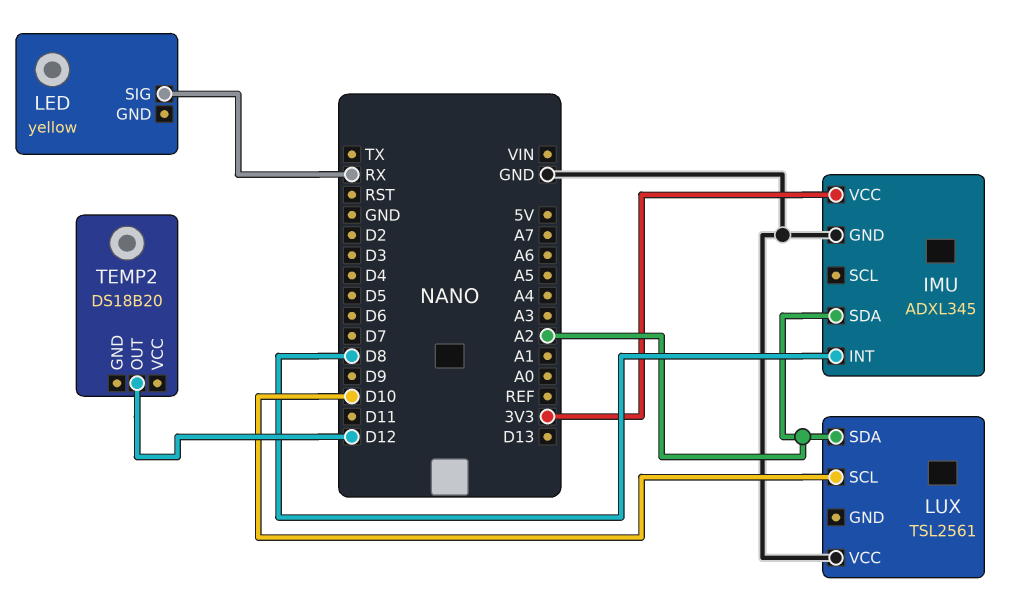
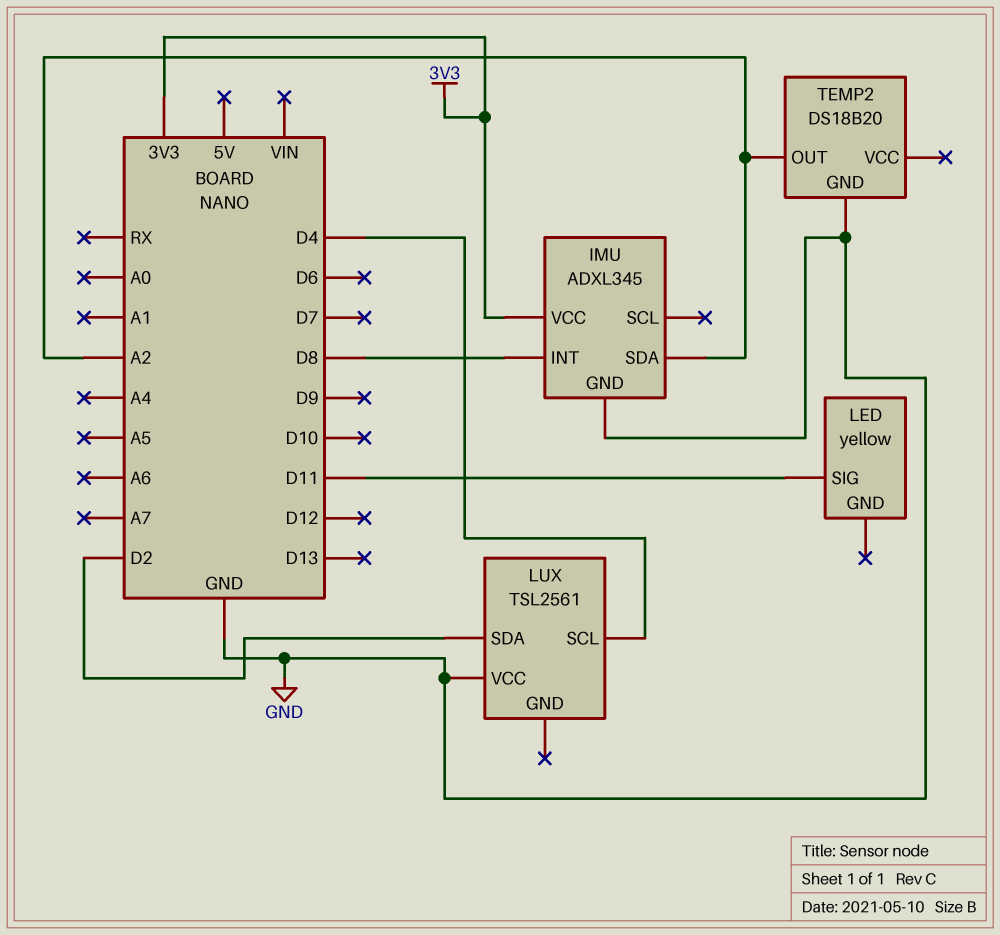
LED pin SIG: RX -> D11
LUX pin SCL: D10 -> D4
LUX pin SDA: A2 -> D2
TEMP2 pin GND: none -> GND
TEMP2 pin OUT: D12 -> A2

